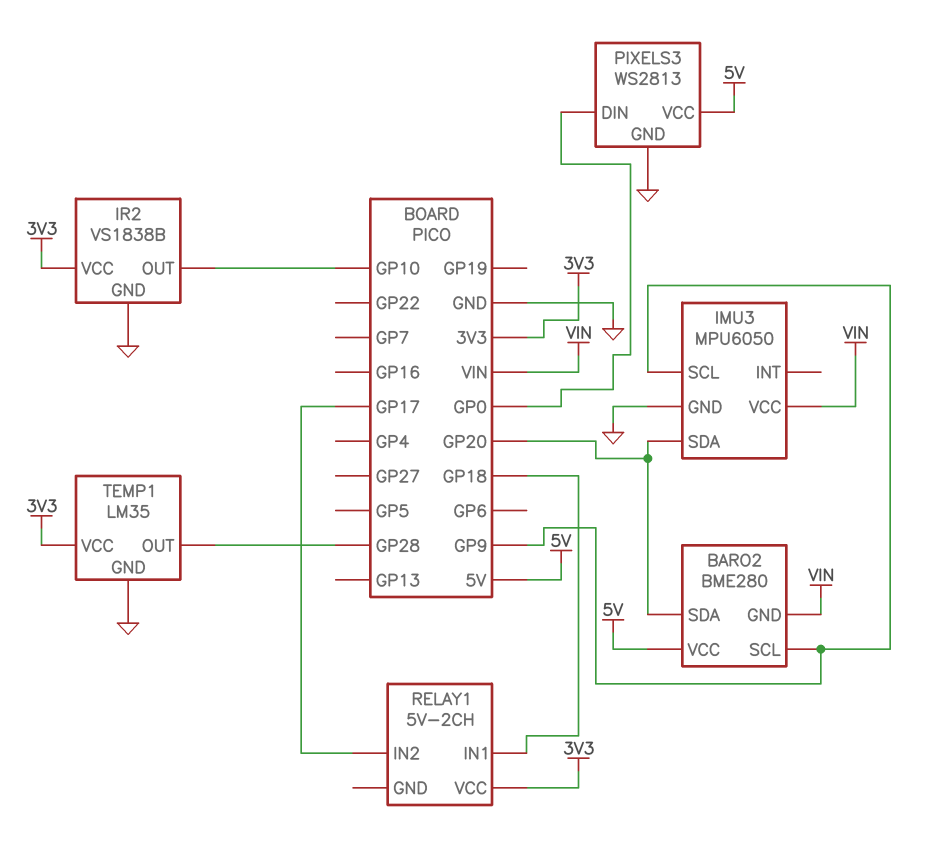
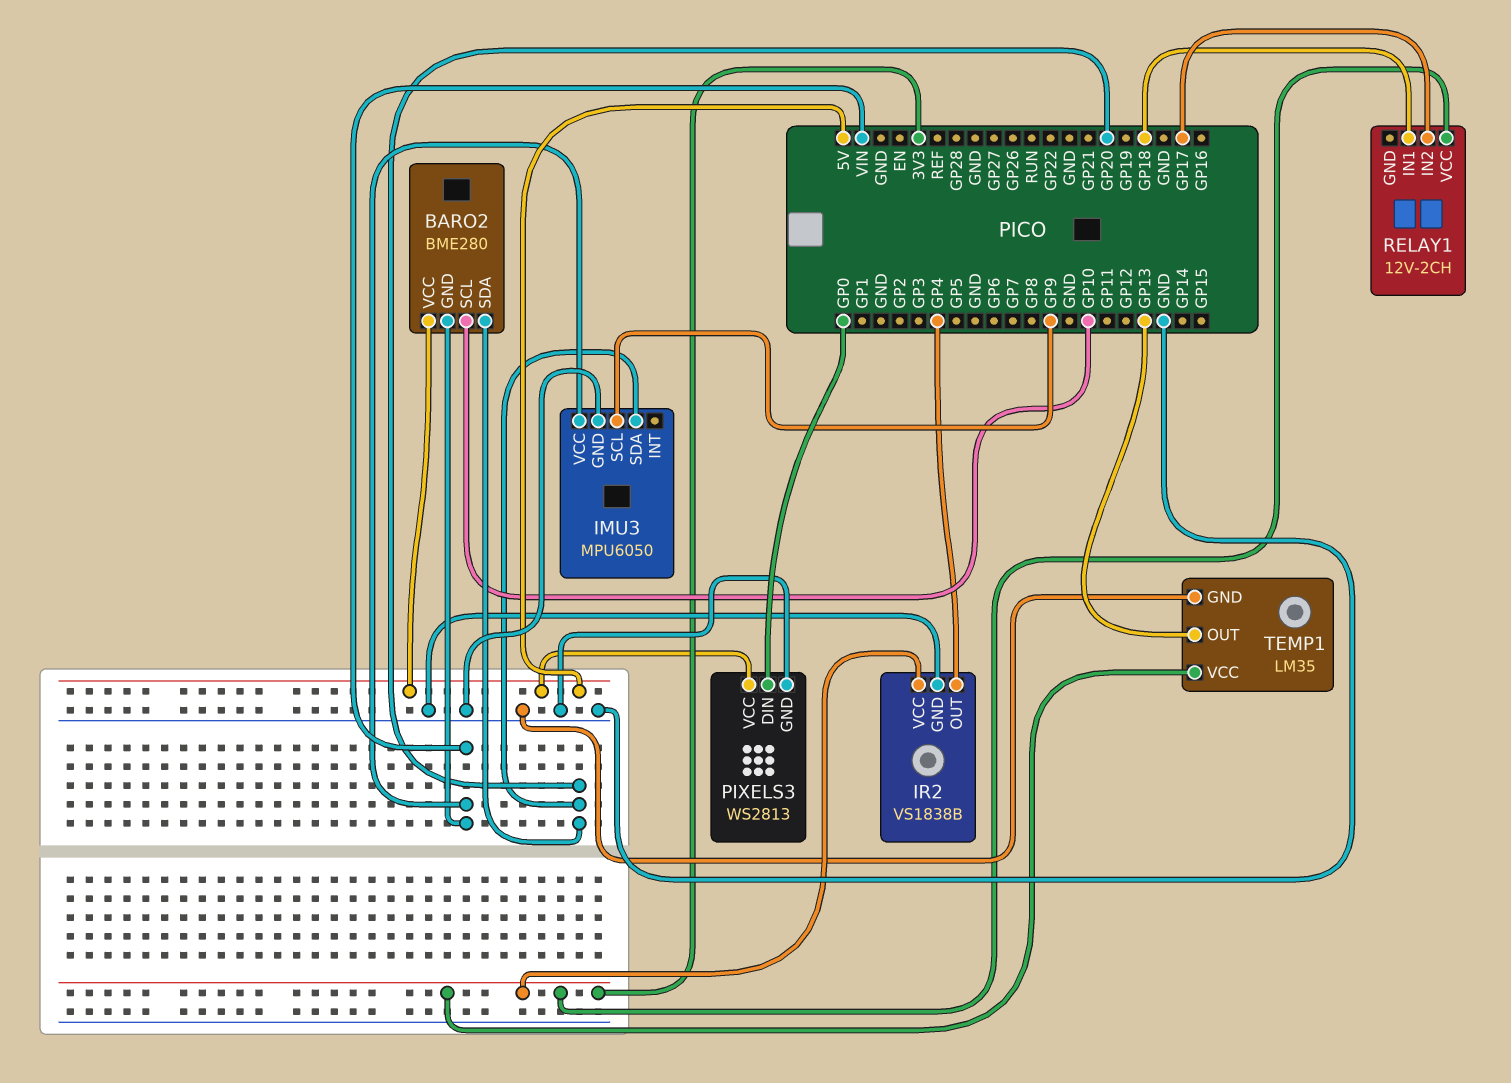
BARO2 pin SCL: GP9 -> GP10
IR2 pin OUT: GP10 -> GP4
RELAY1: 5V-2CH -> 12V-2CH
TEMP1 pin OUT: GP28 -> GP13

